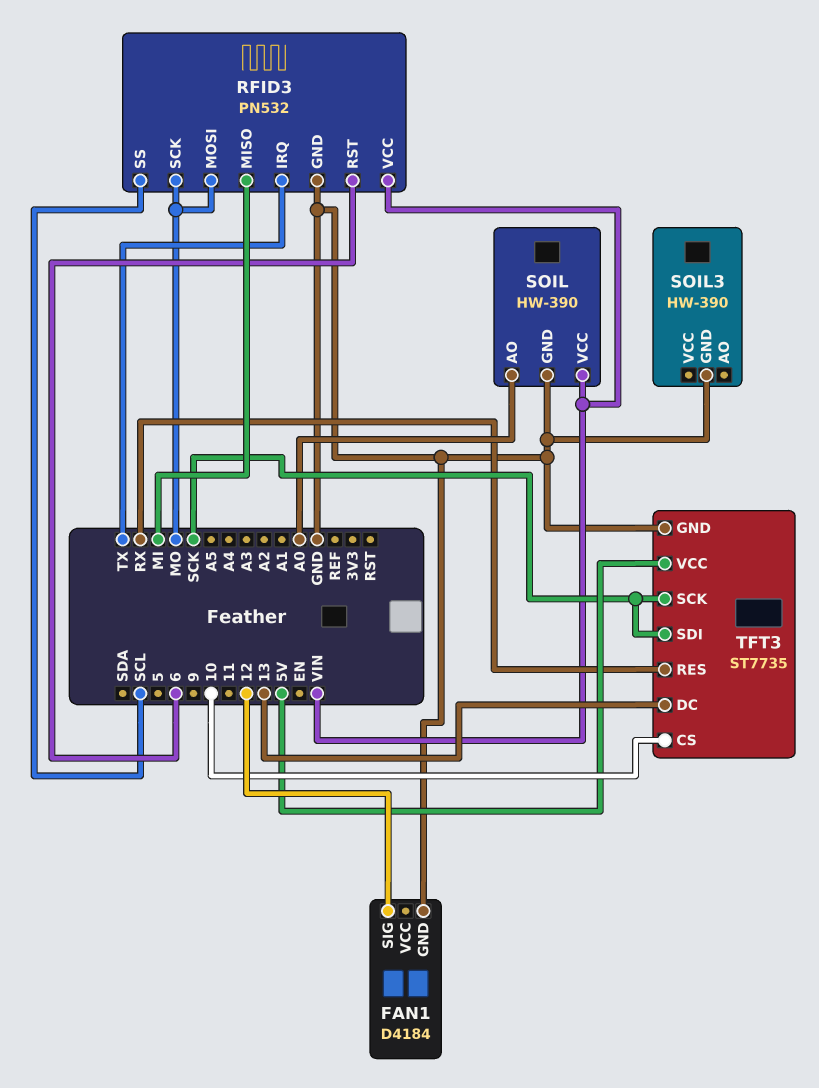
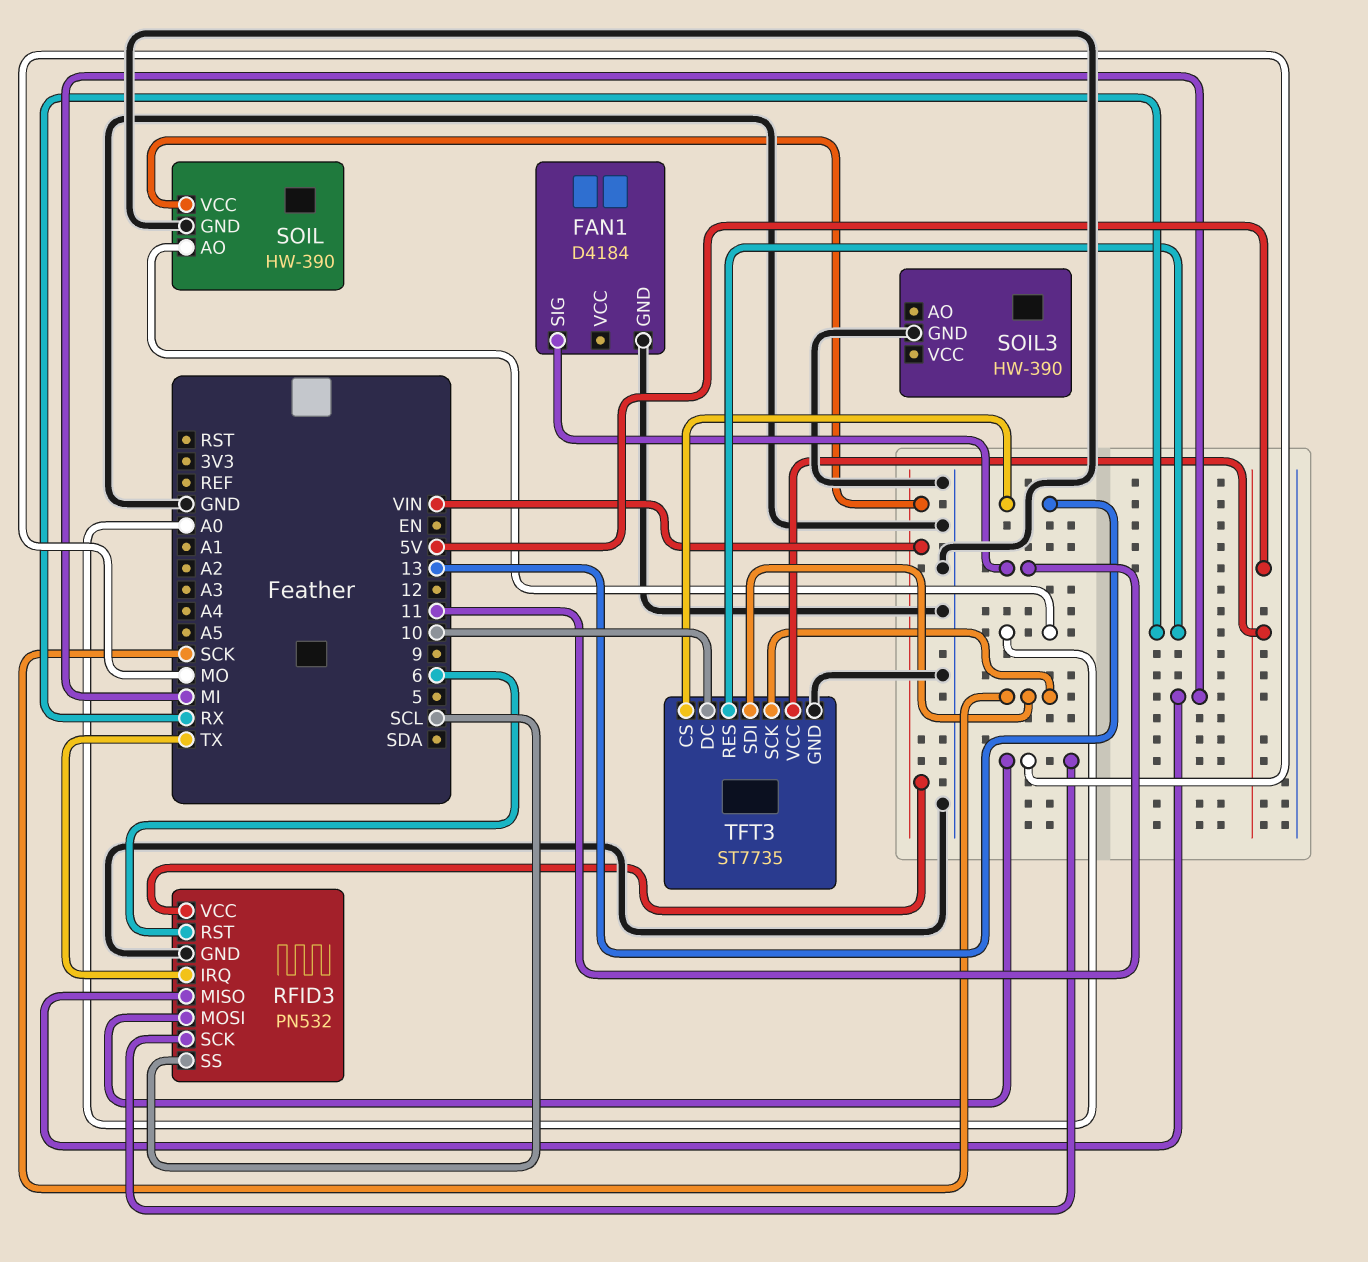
FAN1 pin SIG: 12 -> 11
TFT3 pin CS: 10 -> 13
TFT3 pin DC: 13 -> 10

